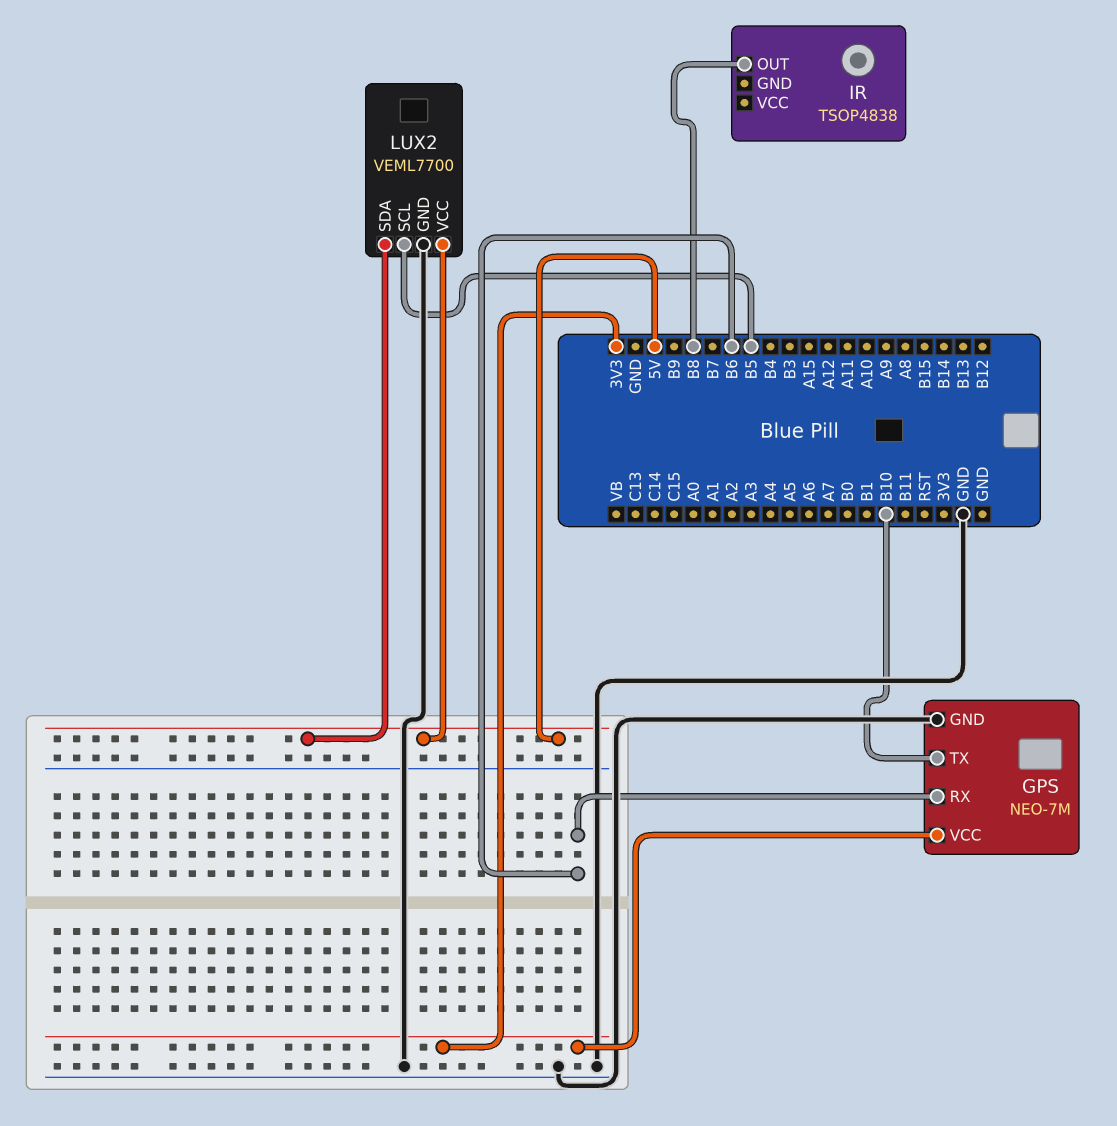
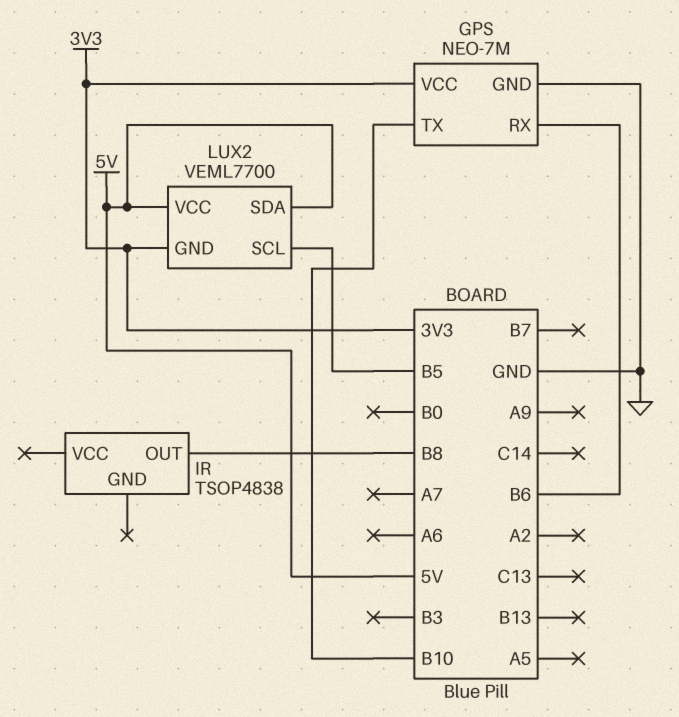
LUX2 pin GND: GND -> 3V3

